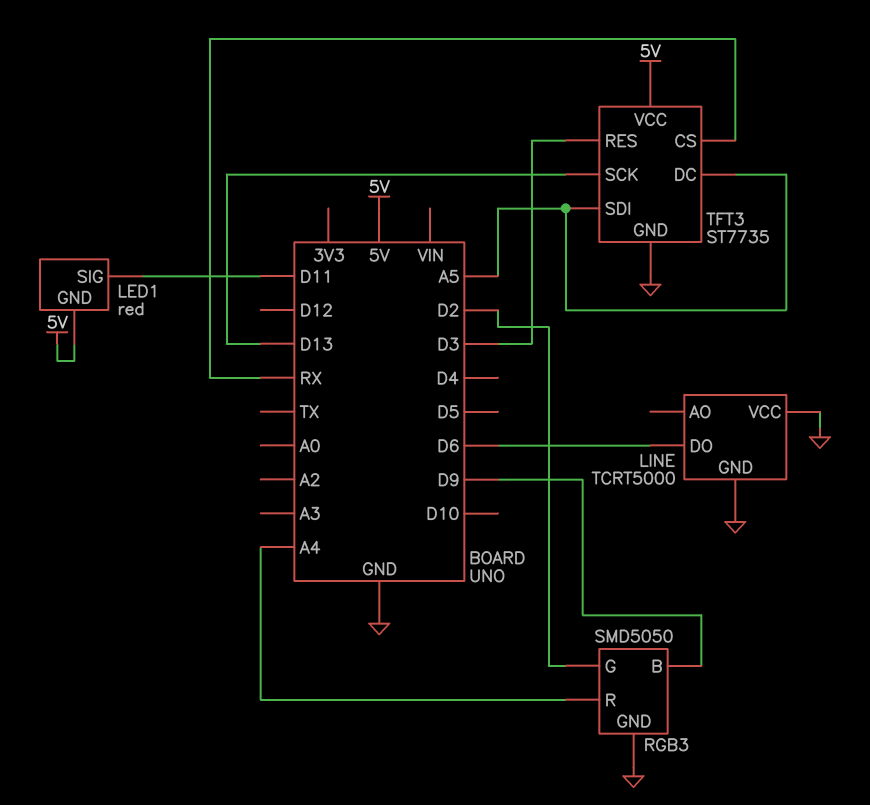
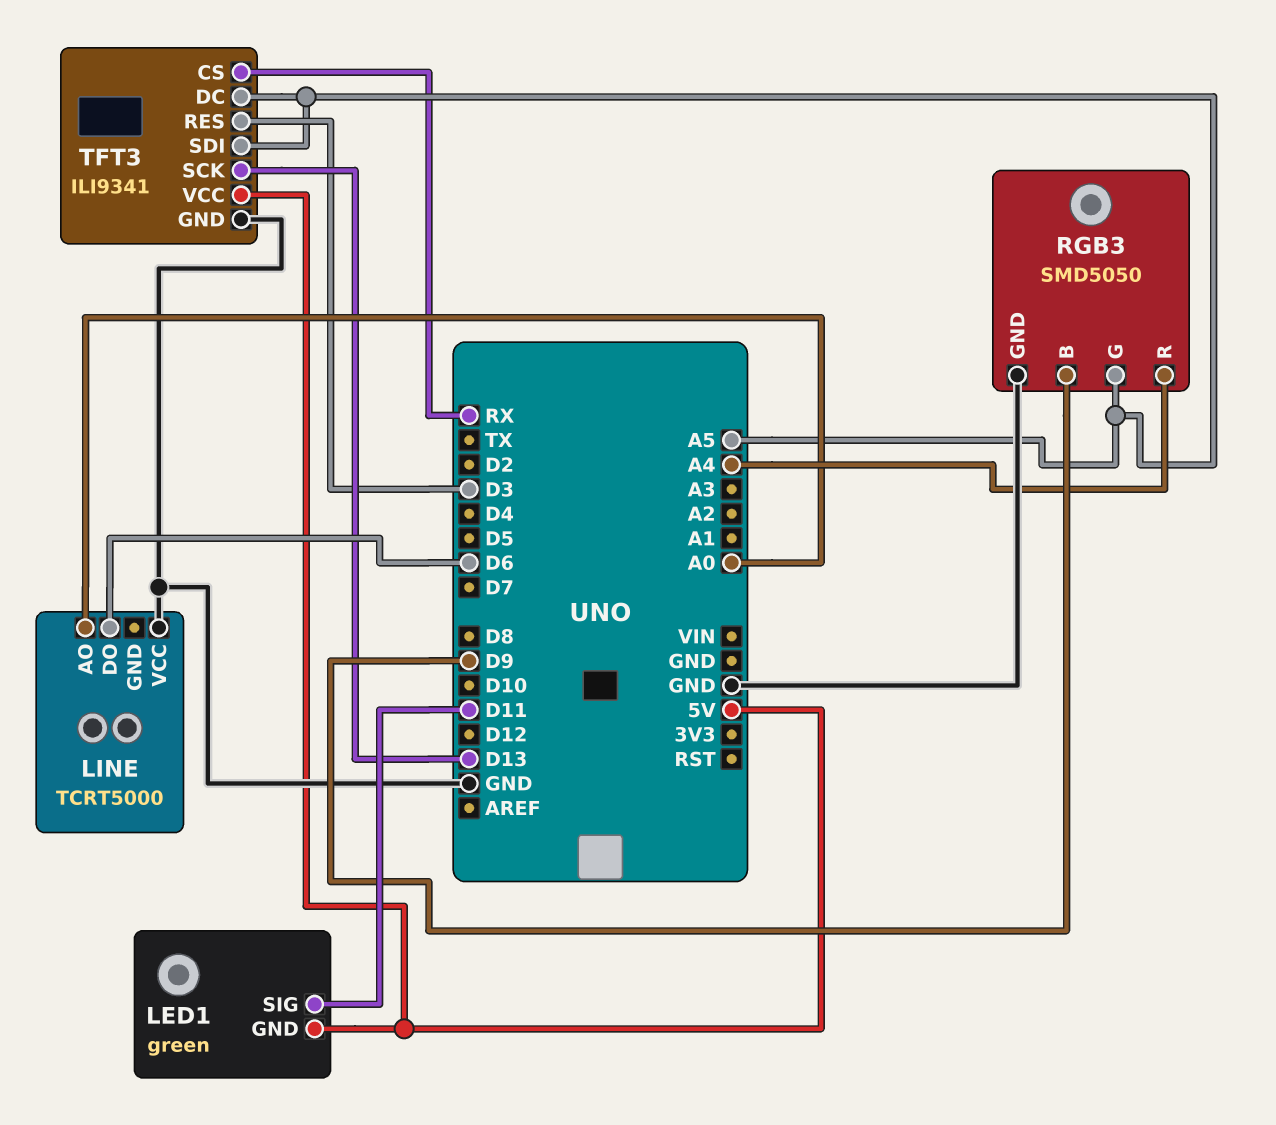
LED1: red -> green
LINE pin AO: none -> A0
LINE pin GND: GND -> none
RGB3 pin G: D2 -> A5
TFT3: ST7735 -> ILI9341

